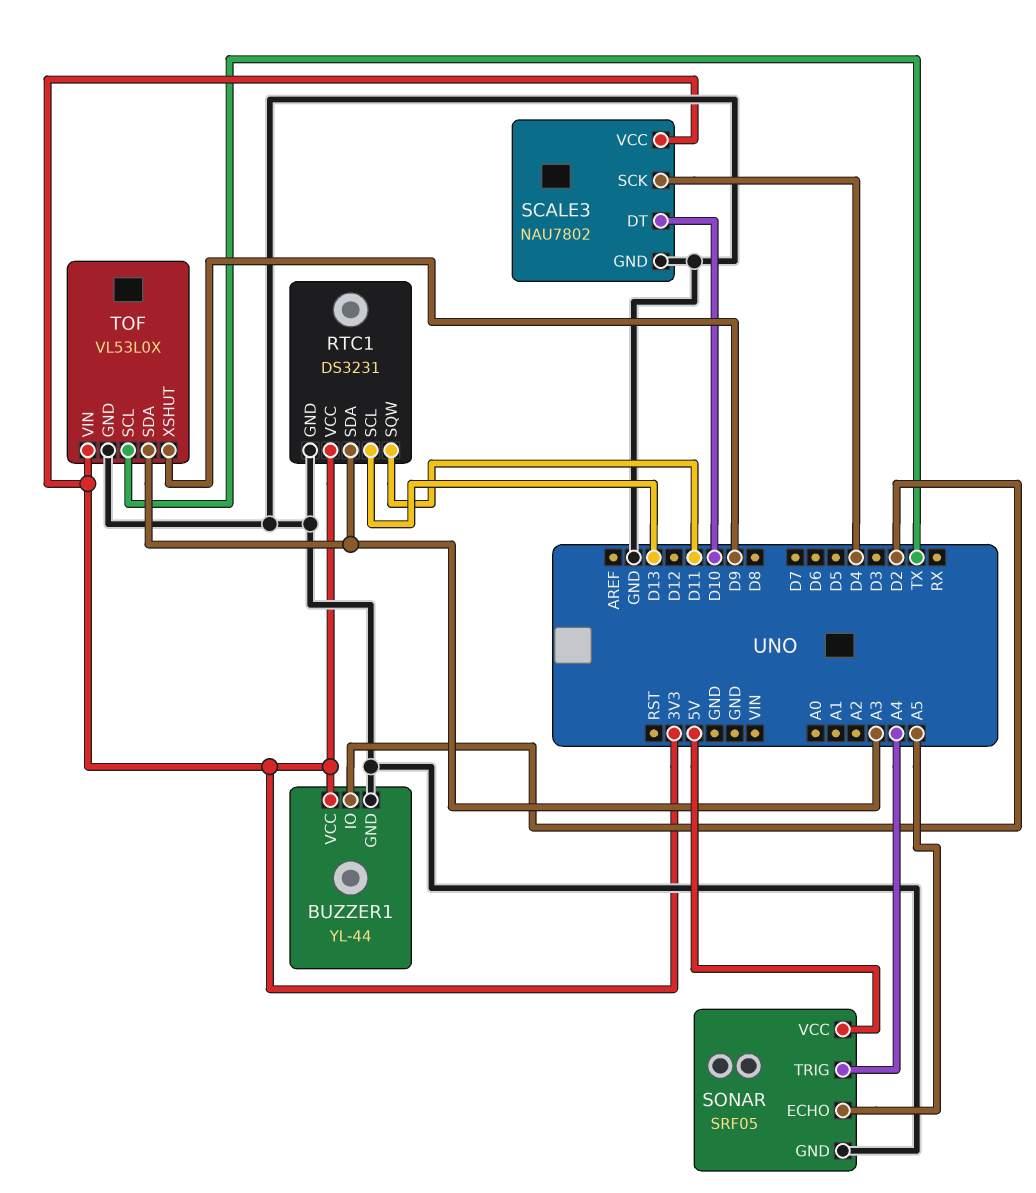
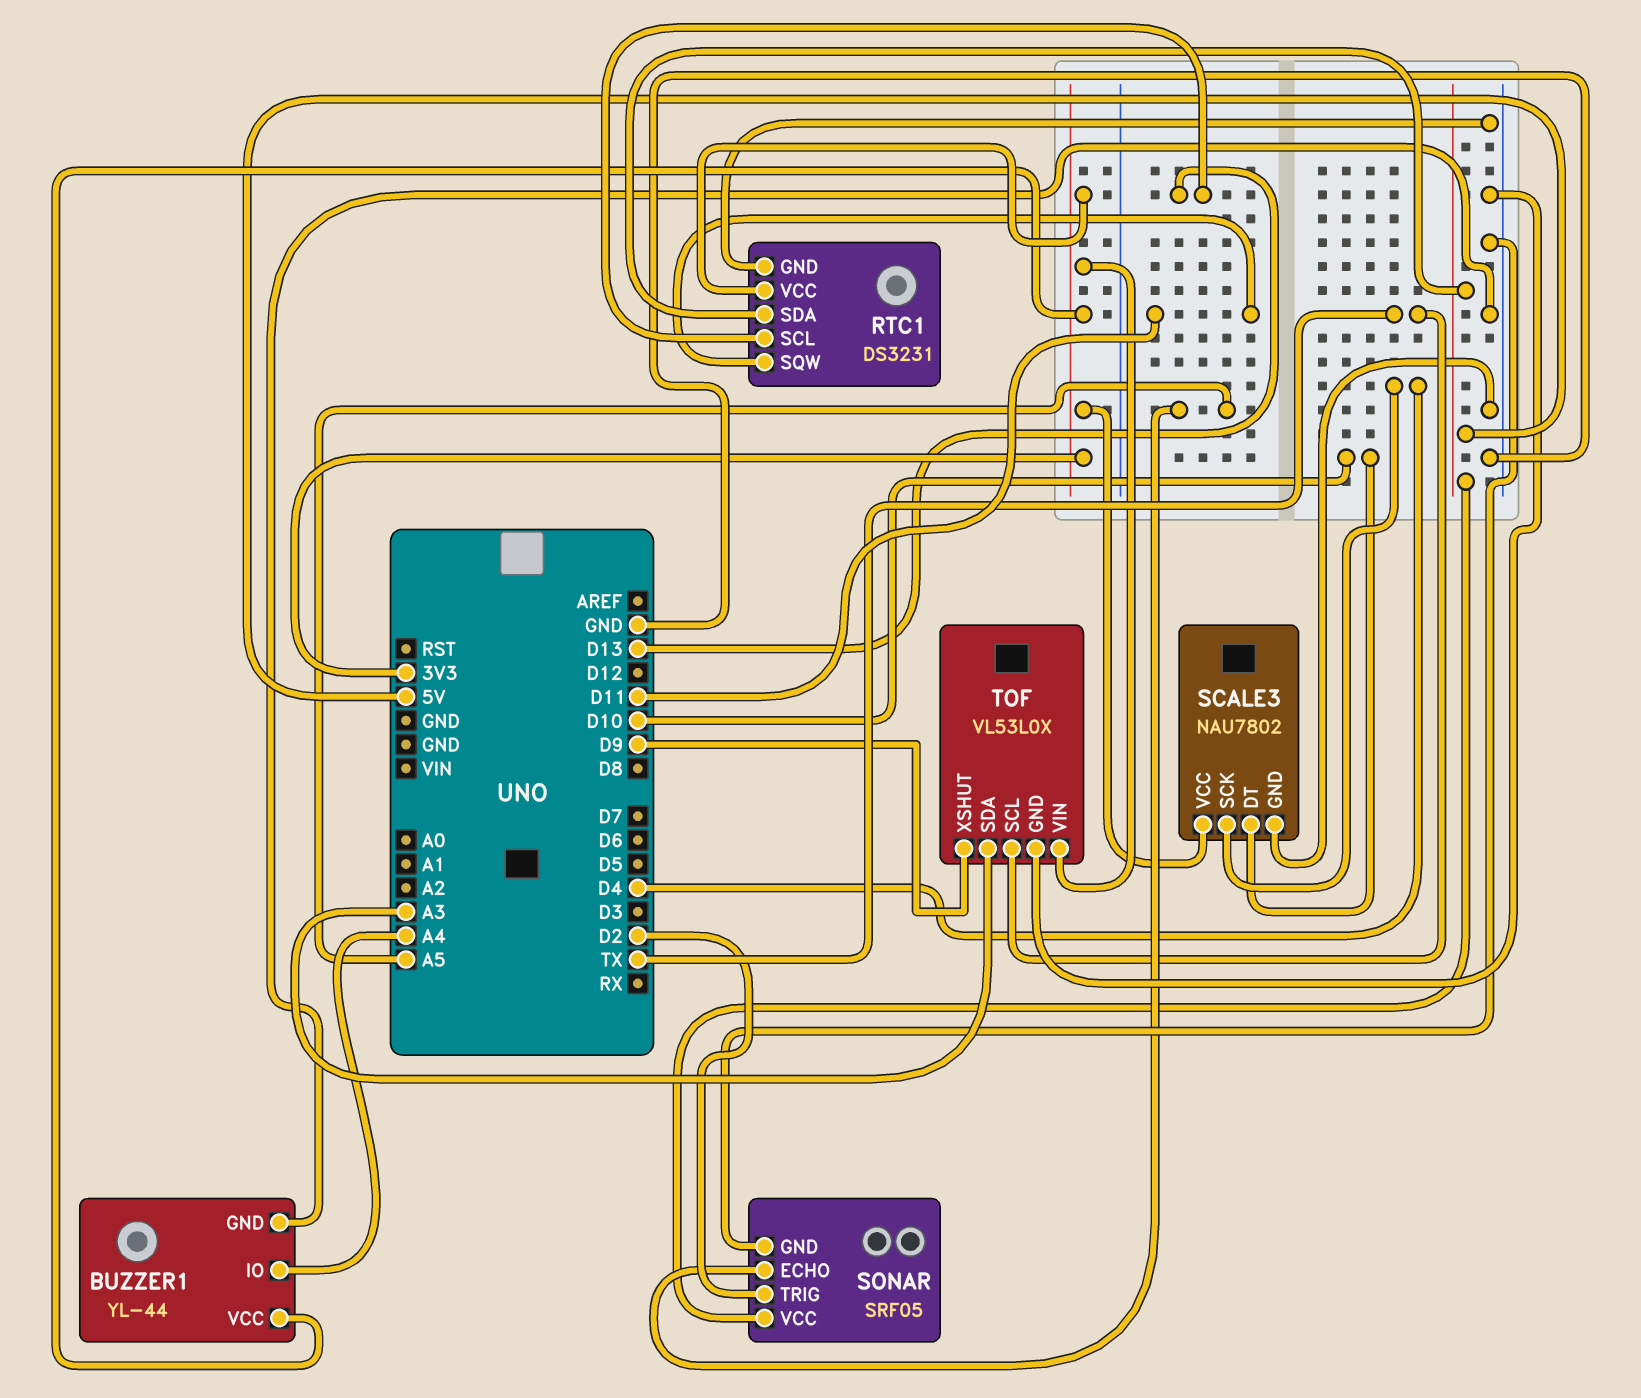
BUZZER1 pin IO: D2 -> A4
RTC1 pin SDA: A3 -> 5V
SONAR pin TRIG: A4 -> D2

